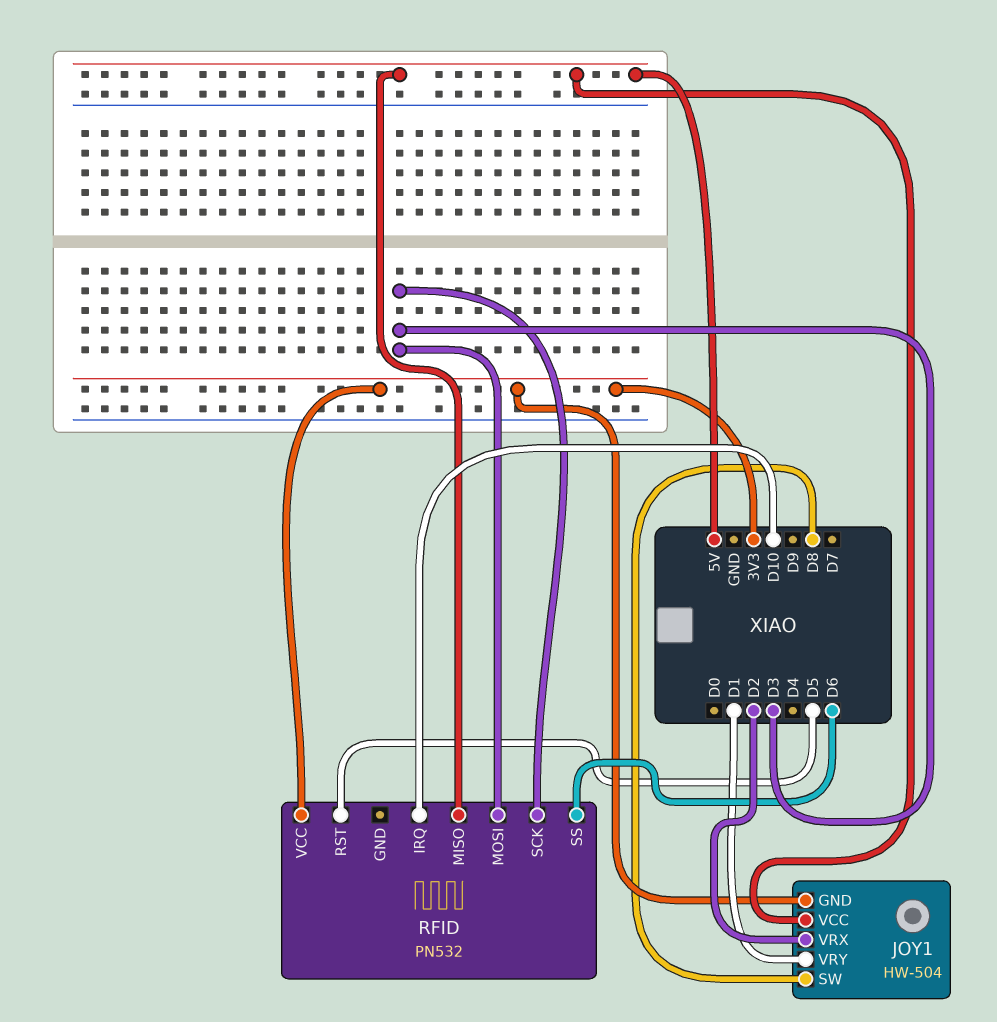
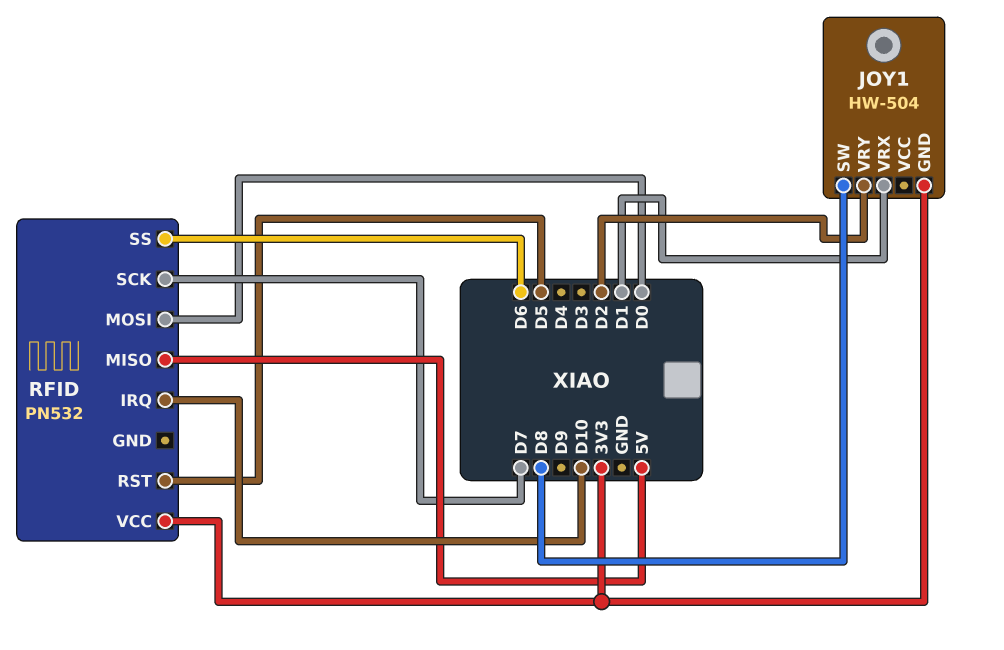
JOY1 pin VCC: 5V -> none
JOY1 pin VRX: D2 -> D1
JOY1 pin VRY: D1 -> D2
RFID pin MOSI: D3 -> D0
RFID pin SCK: D3 -> D7

